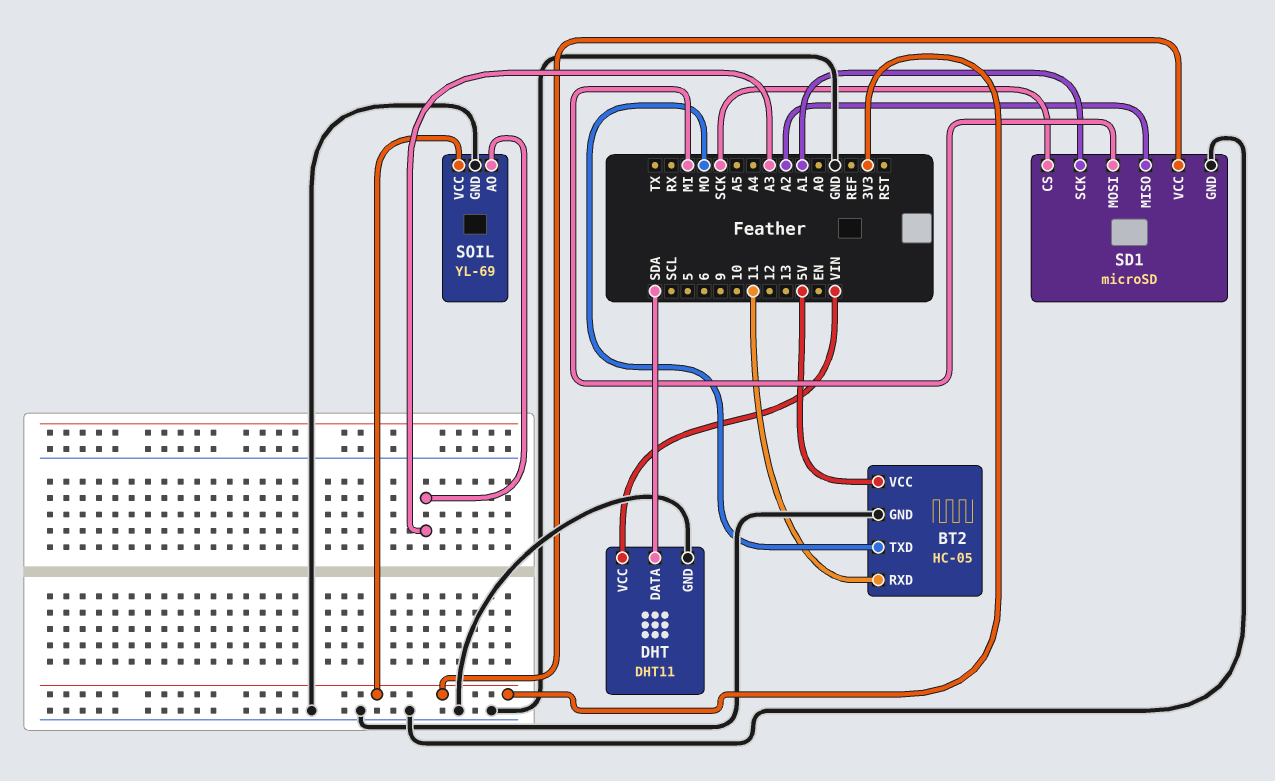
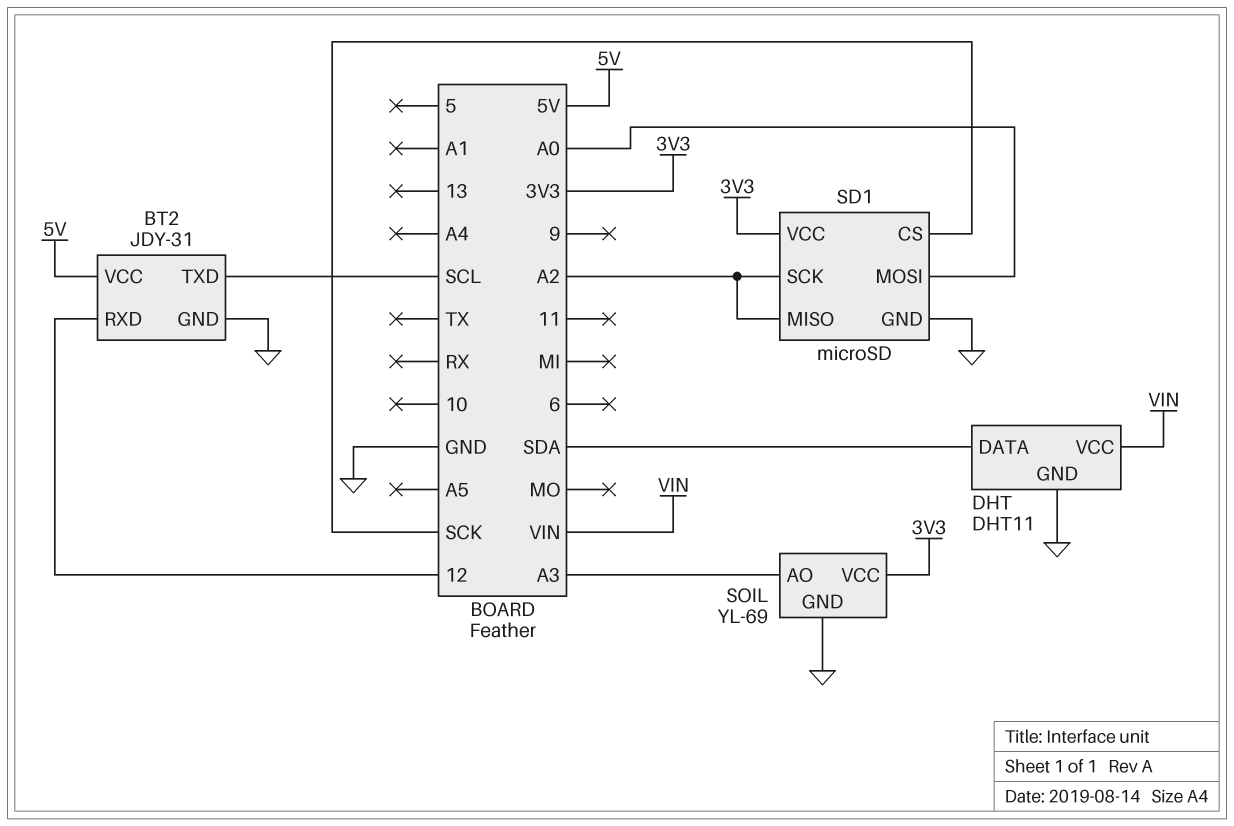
BT2: HC-05 -> JDY-31
BT2 pin RXD: 11 -> 12
BT2 pin TXD: MO -> SCL
SD1 pin MOSI: MI -> A0
SD1 pin SCK: A1 -> A2

